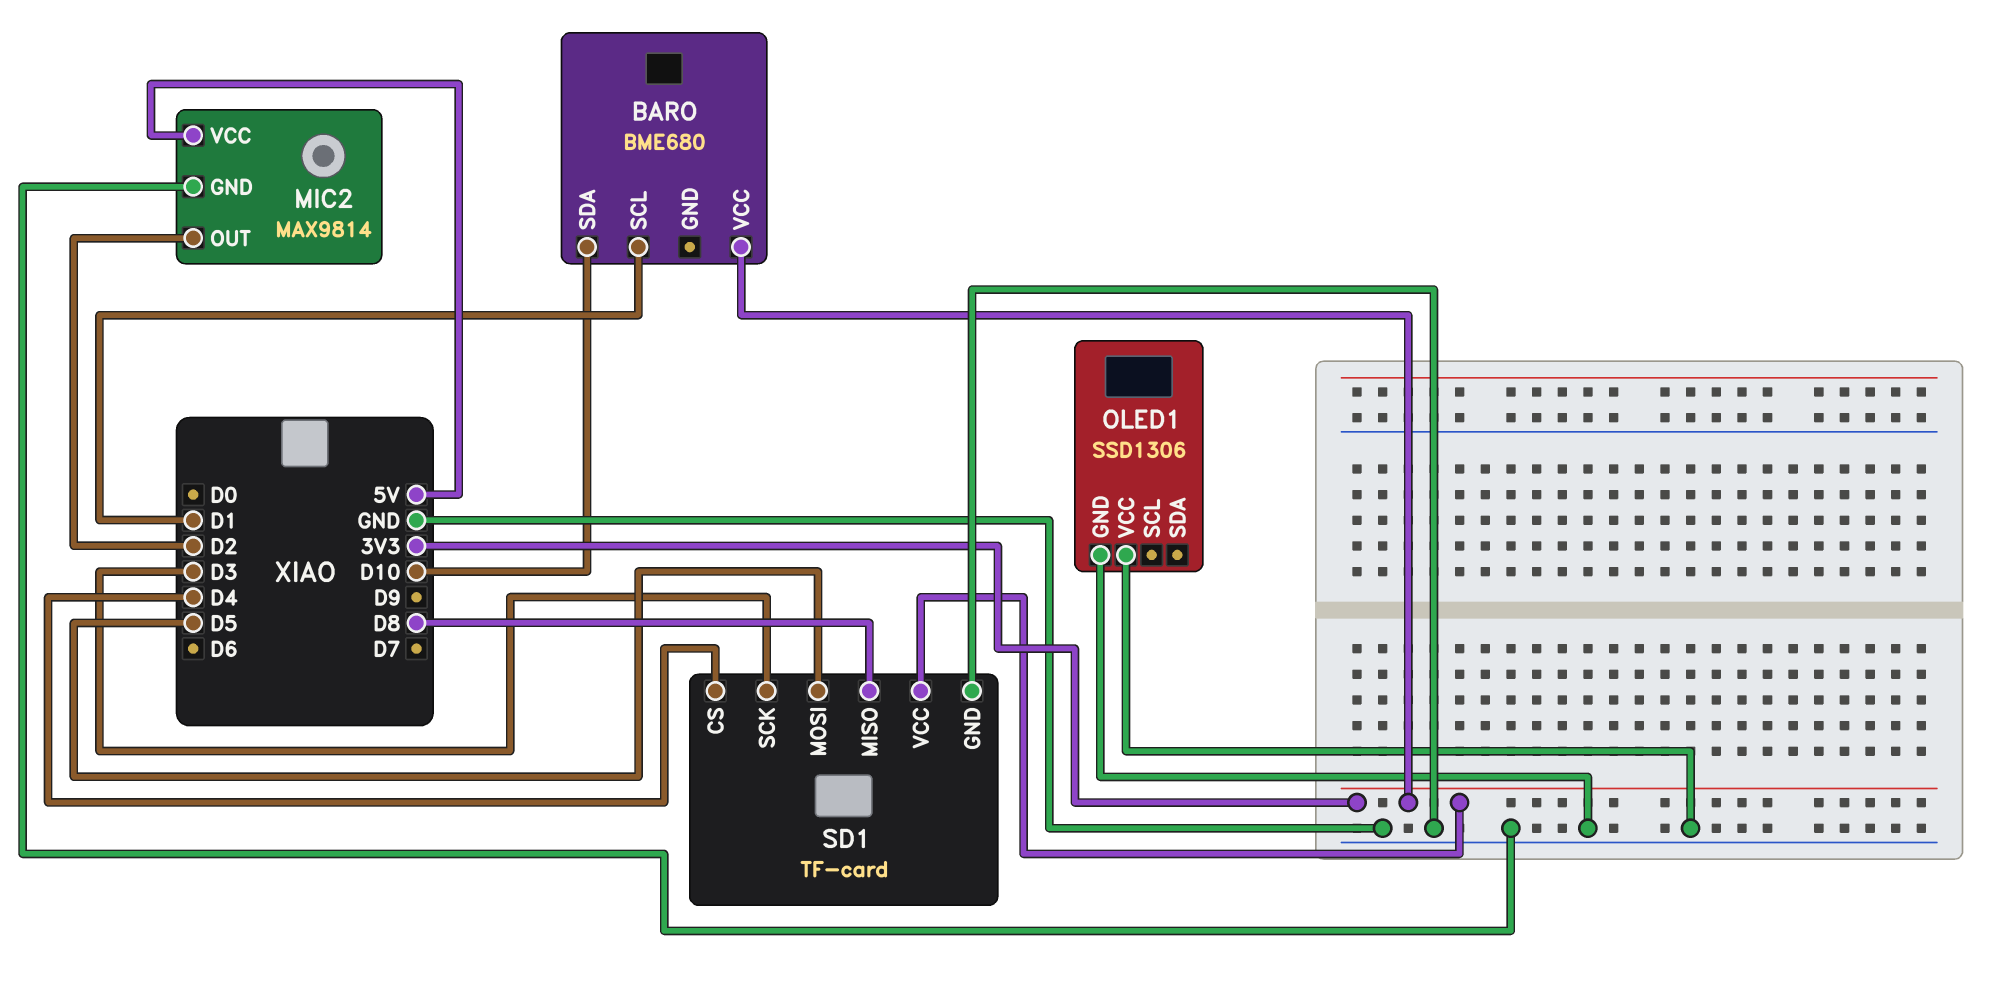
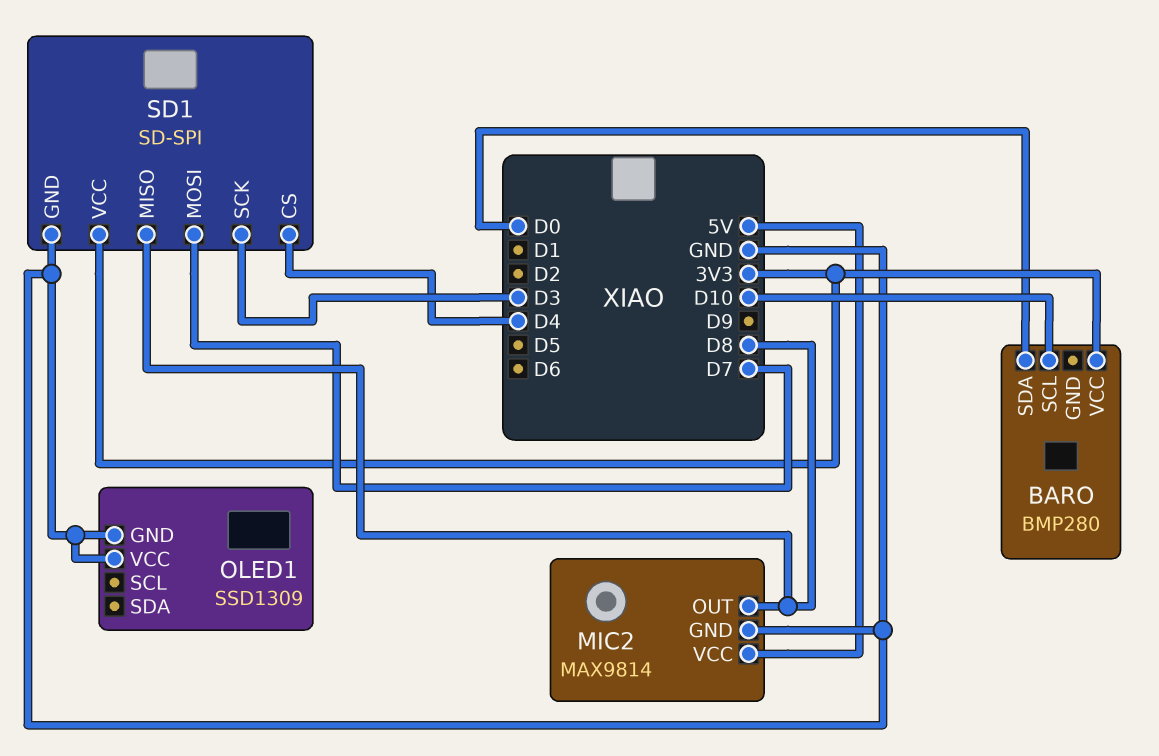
BARO: BME680 -> BMP280
BARO pin SCL: D1 -> D10
BARO pin SDA: D10 -> D0
MIC2 pin OUT: D2 -> D8
OLED1: SSD1306 -> SSD1309
SD1: TF-card -> SD-SPI
SD1 pin MOSI: D5 -> D7

